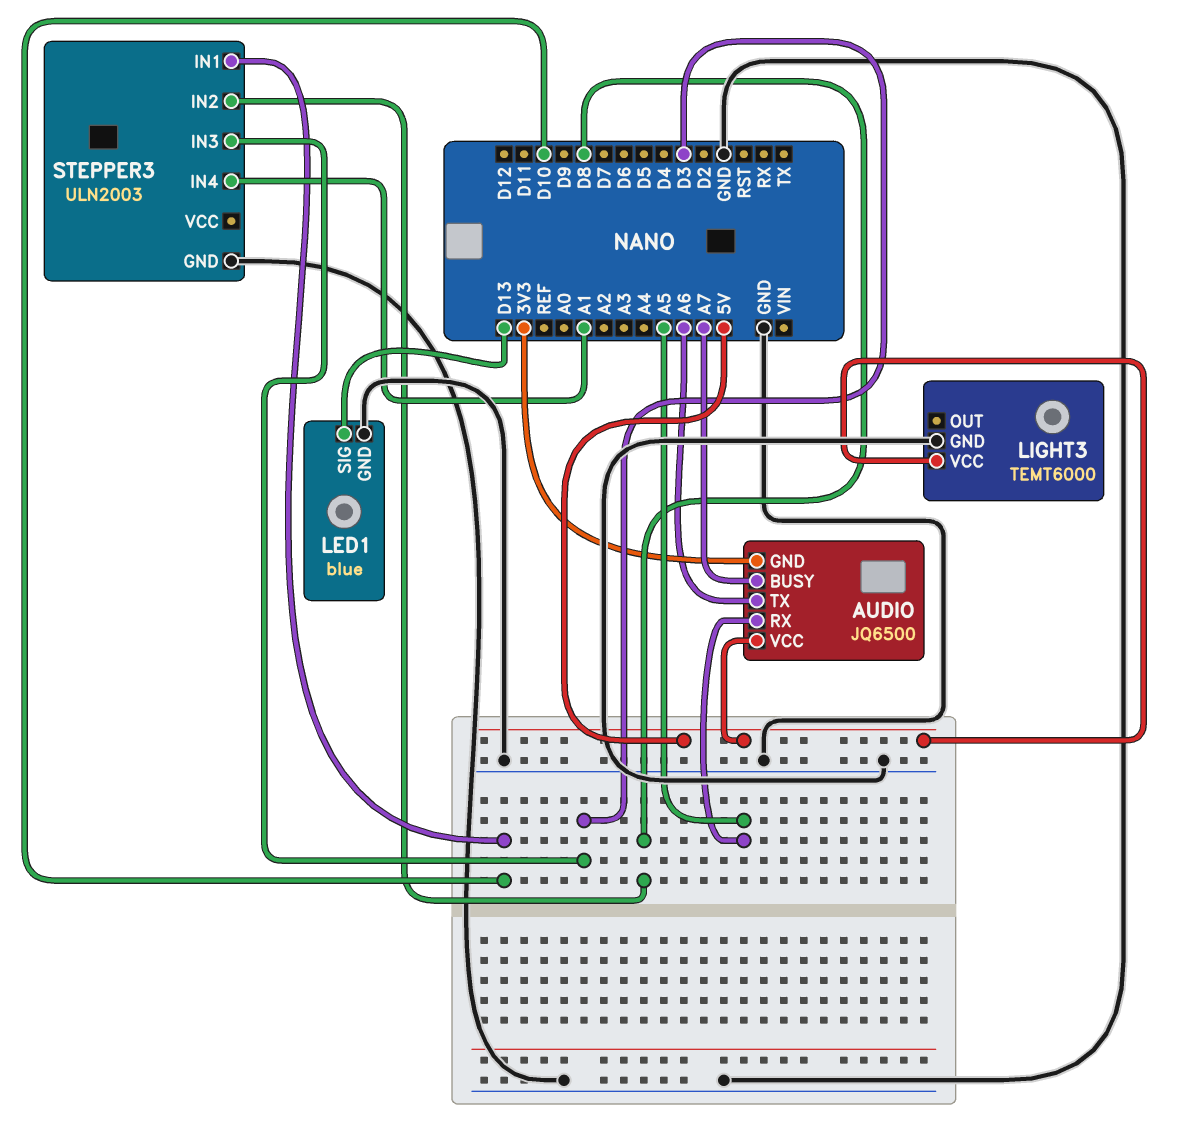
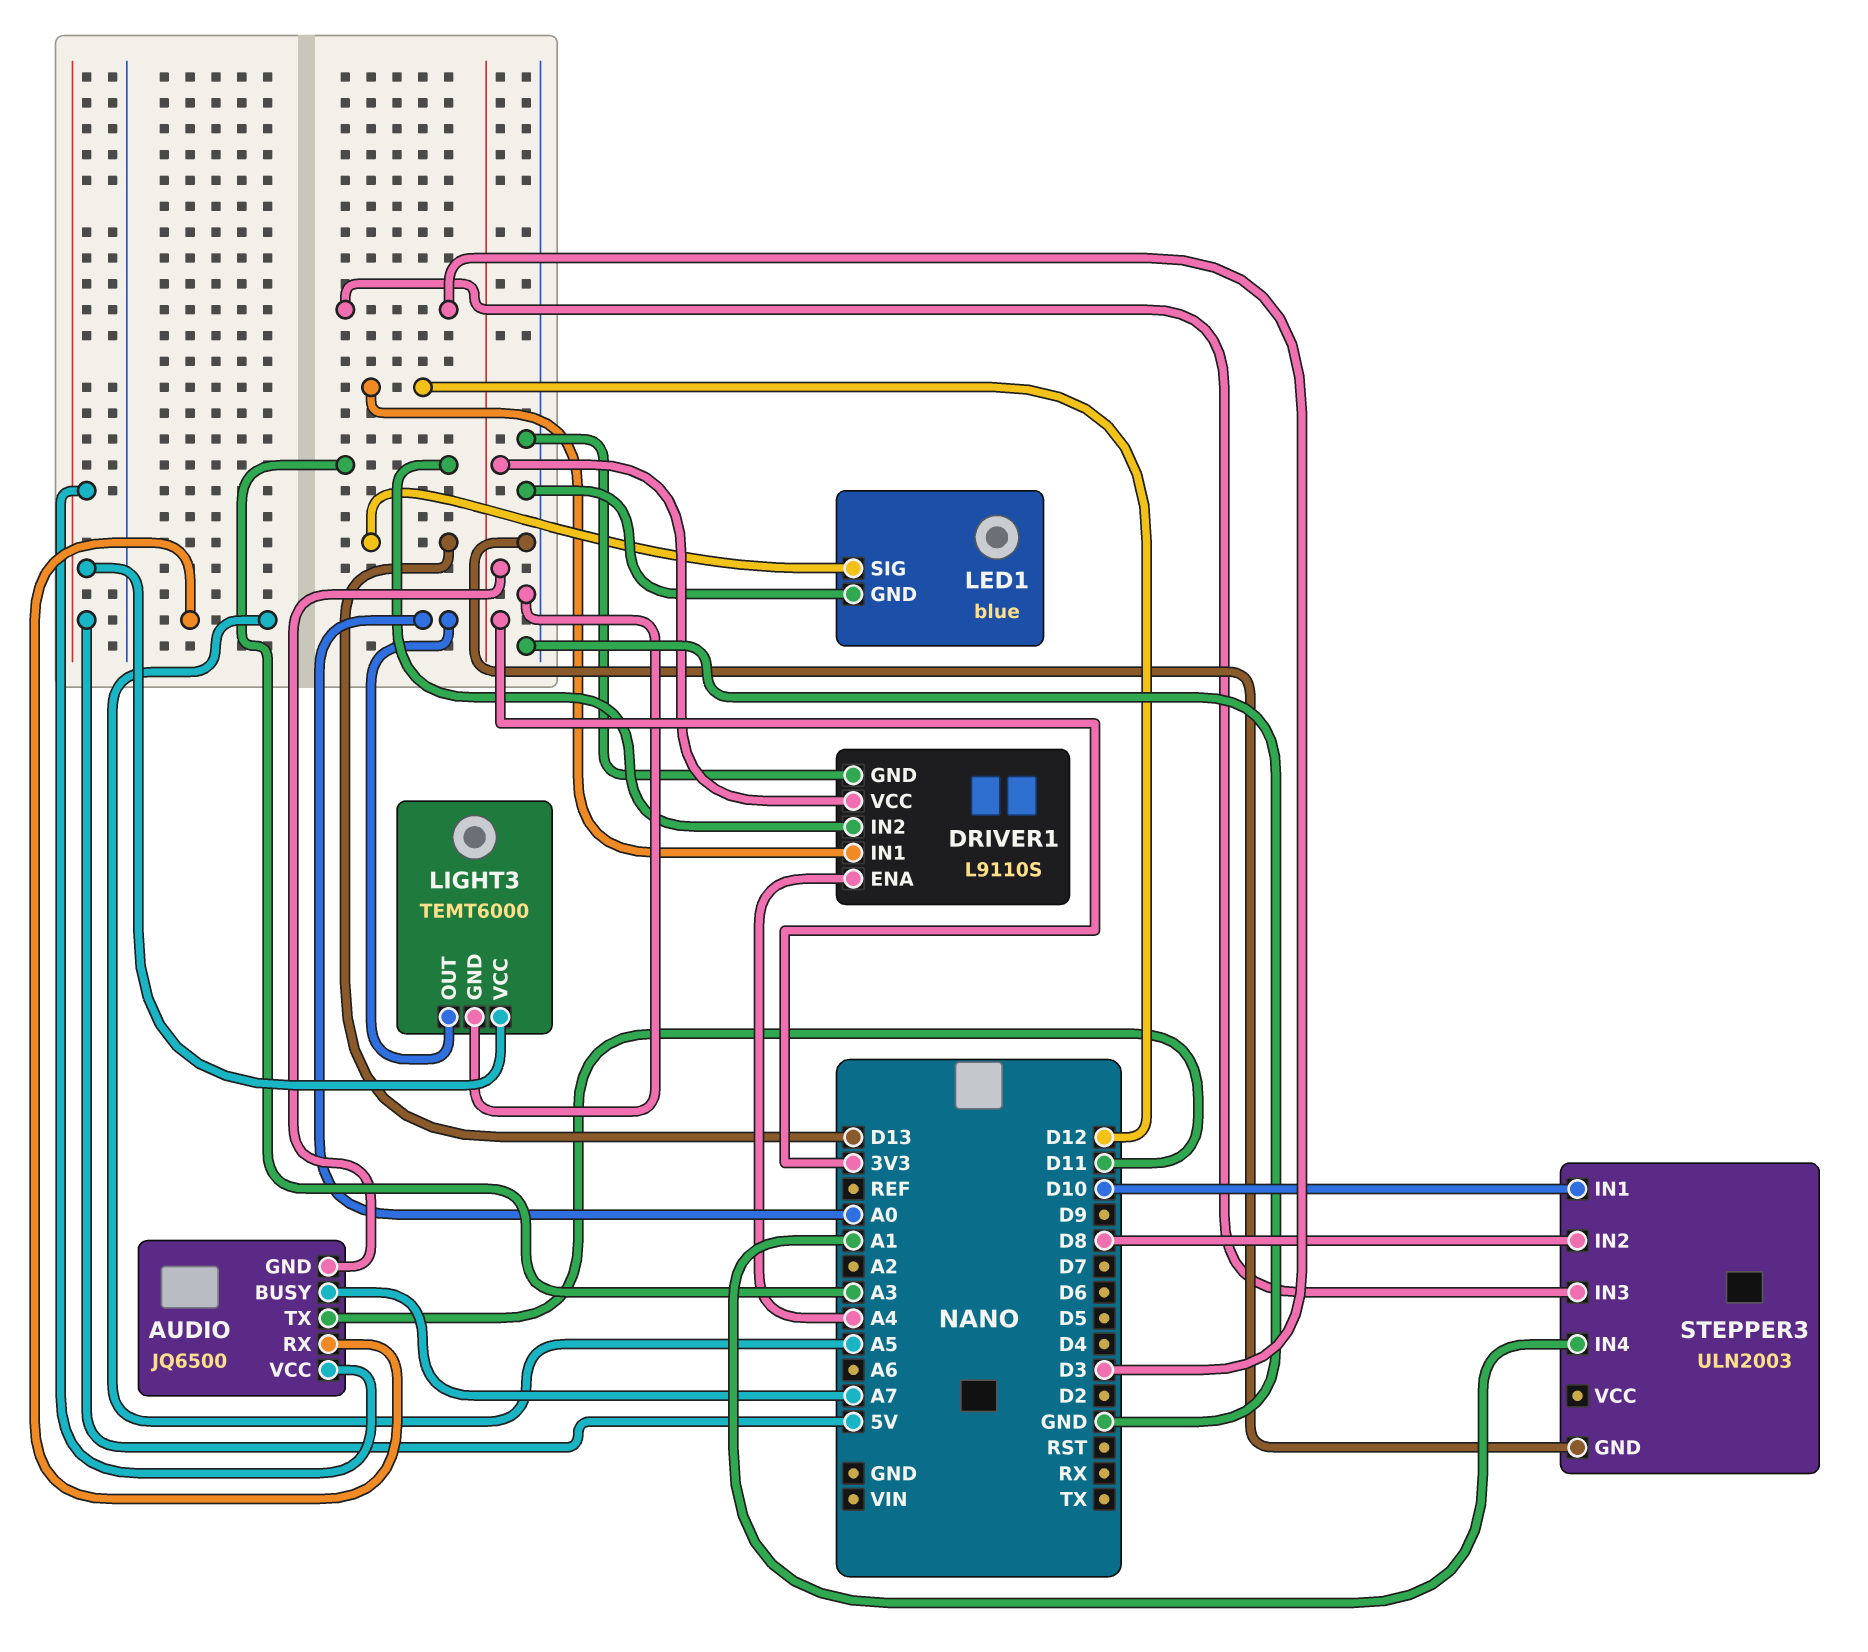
AUDIO pin TX: A6 -> D11
DRIVER1: none -> L9110S
DRIVER1 pin ENA: none -> A4
DRIVER1 pin GND: none -> GND
DRIVER1 pin IN1: none -> D12
DRIVER1 pin IN2: none -> A3
DRIVER1 pin VCC: none -> 3V3
LIGHT3 pin OUT: none -> A0

